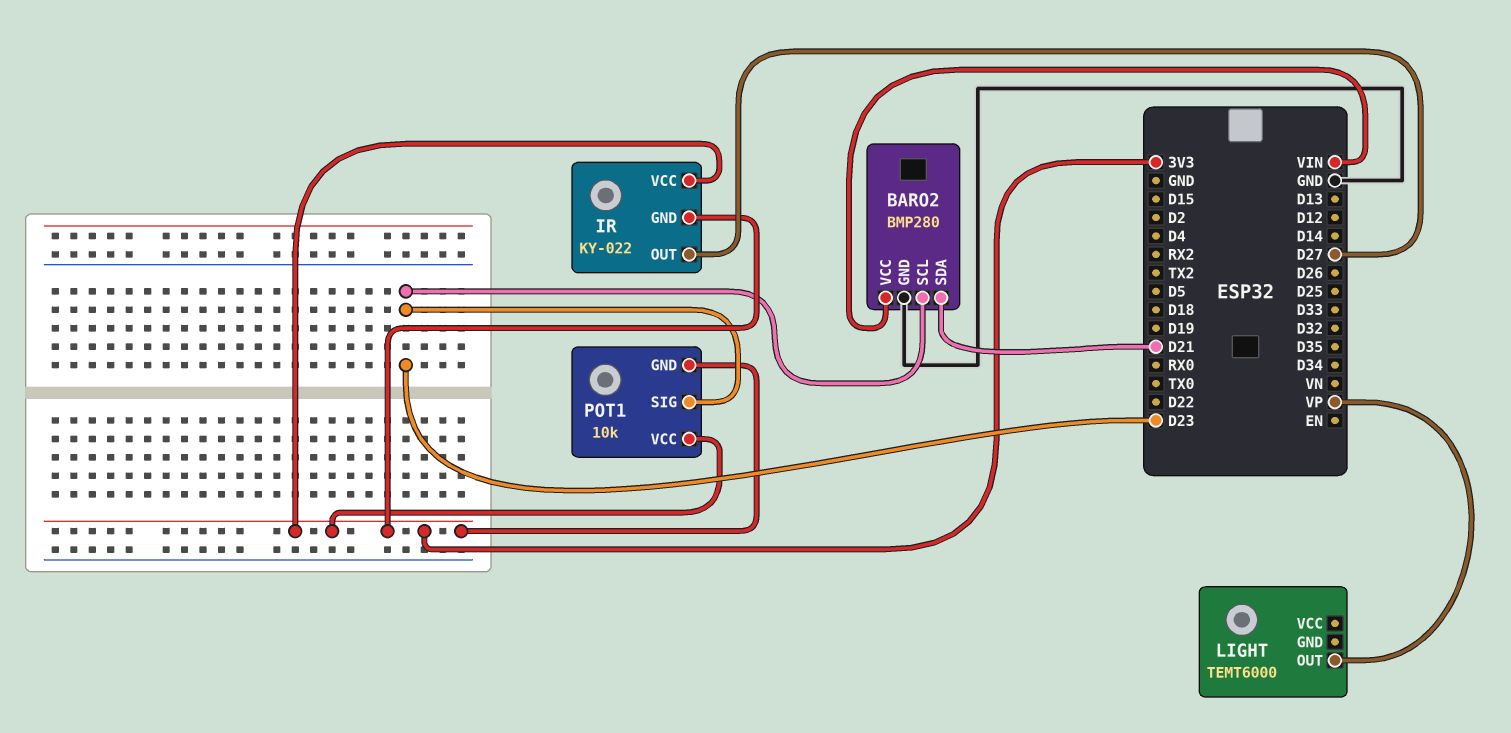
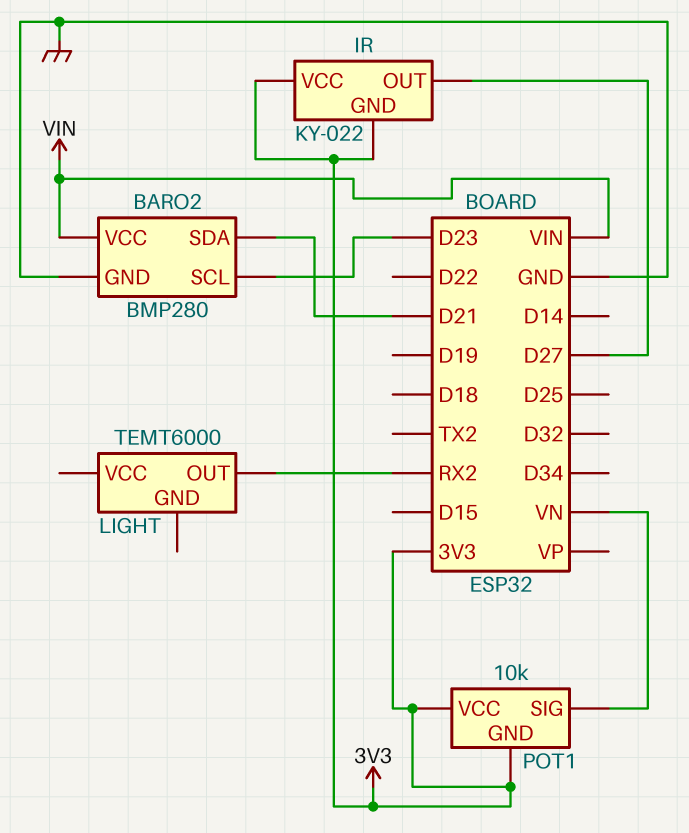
LIGHT pin OUT: VP -> RX2
POT1 pin SIG: D23 -> VN

